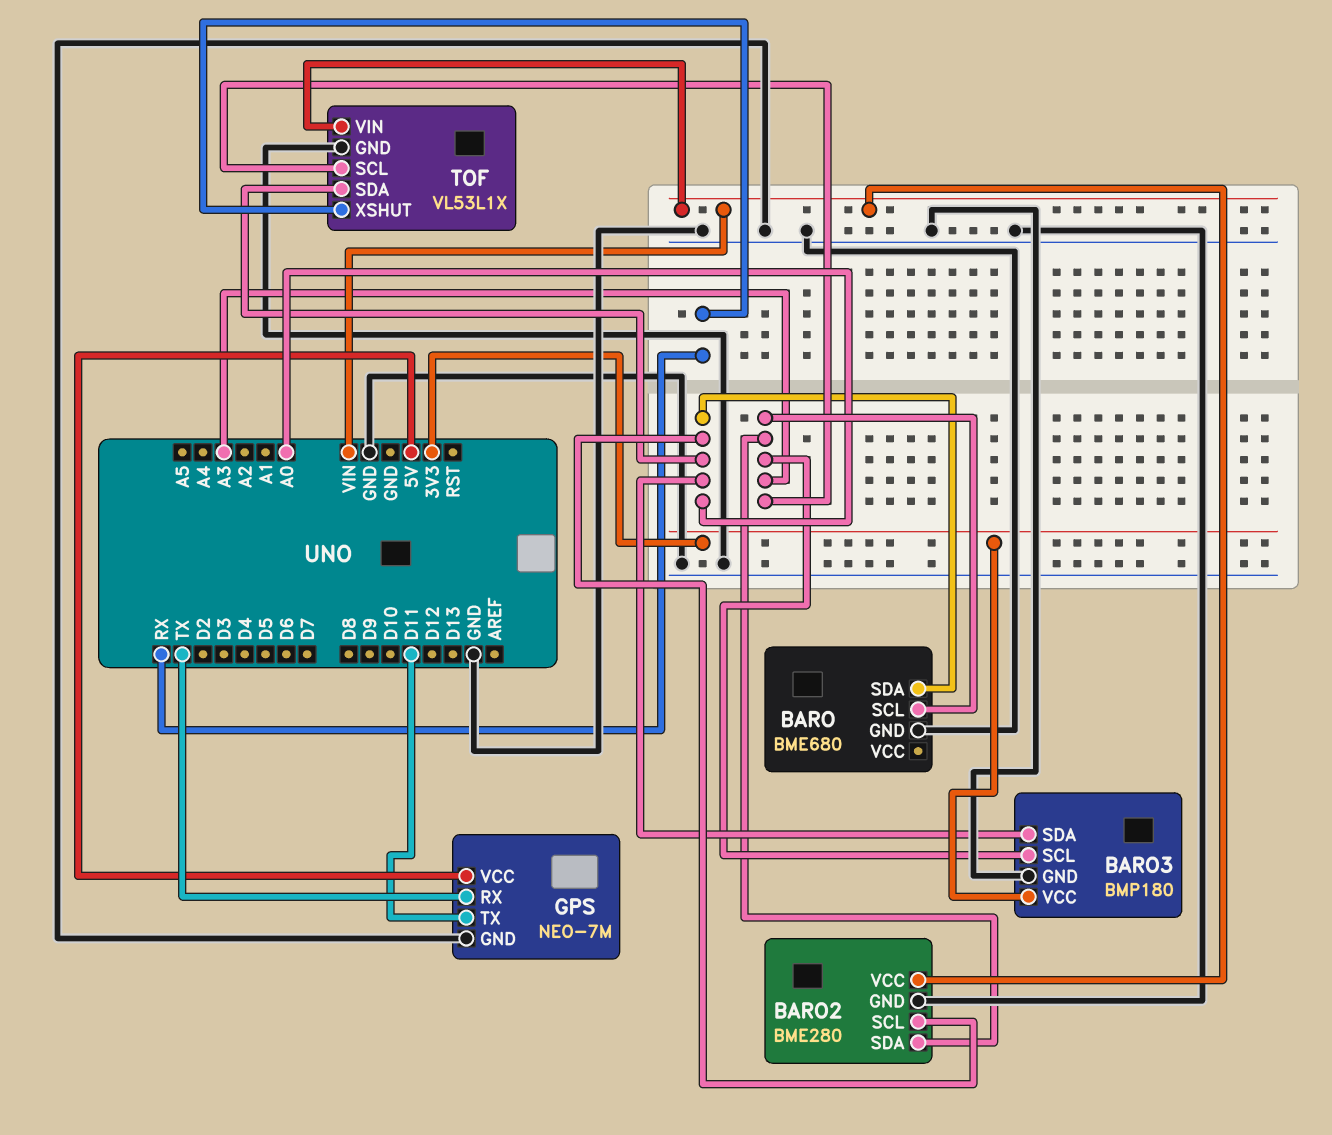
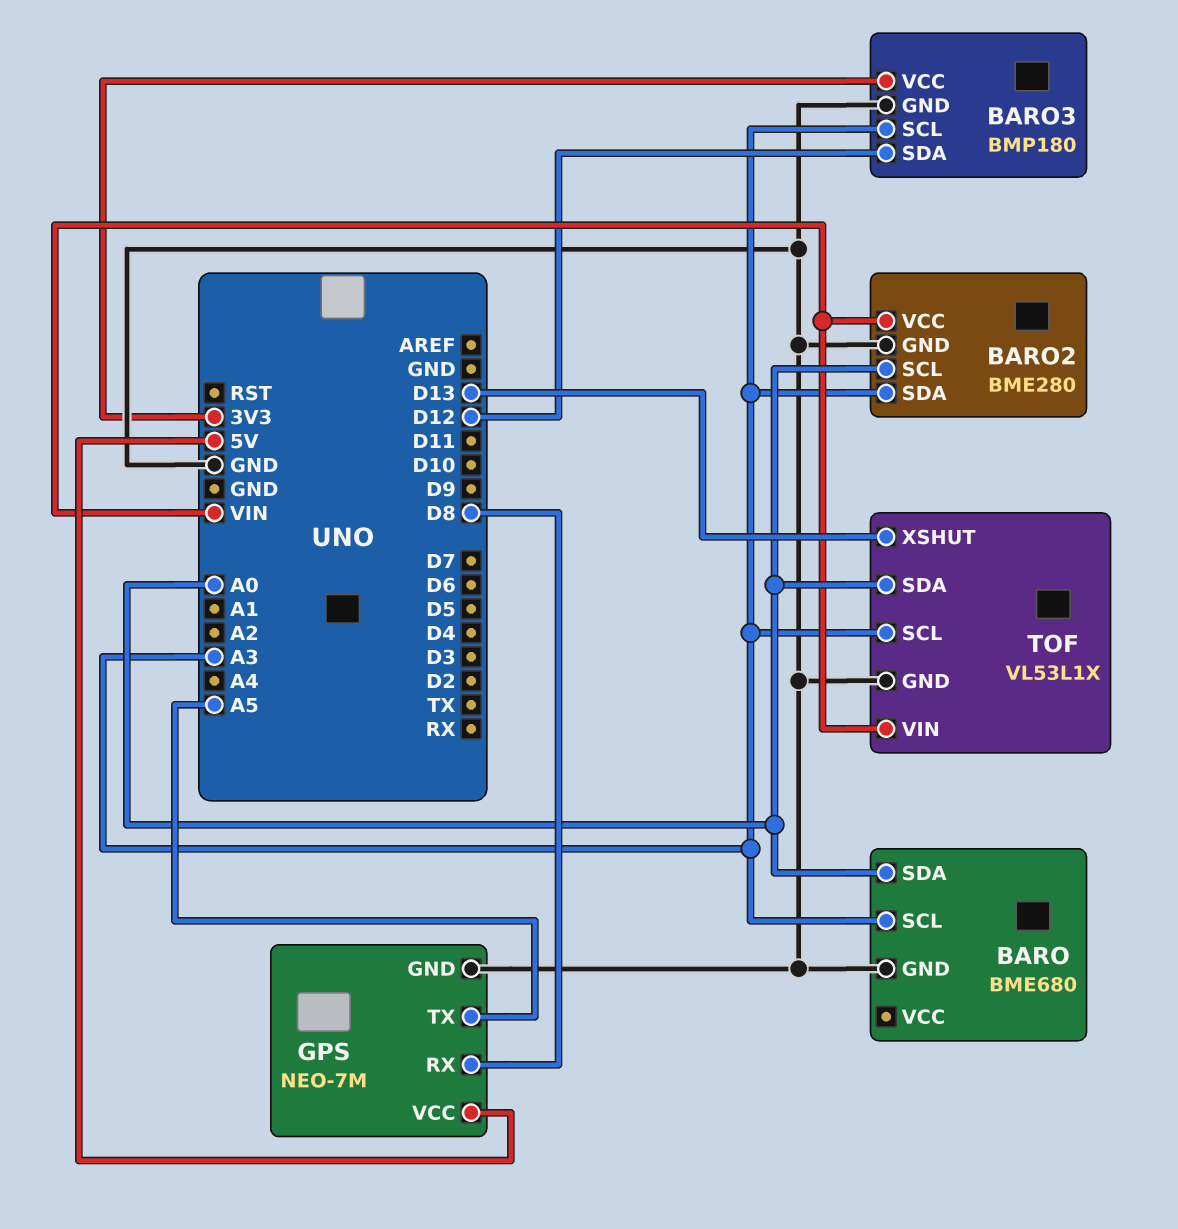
BARO3 pin SDA: A0 -> D12
GPS pin RX: TX -> D8
GPS pin TX: D11 -> A5
TOF pin XSHUT: RX -> D13

